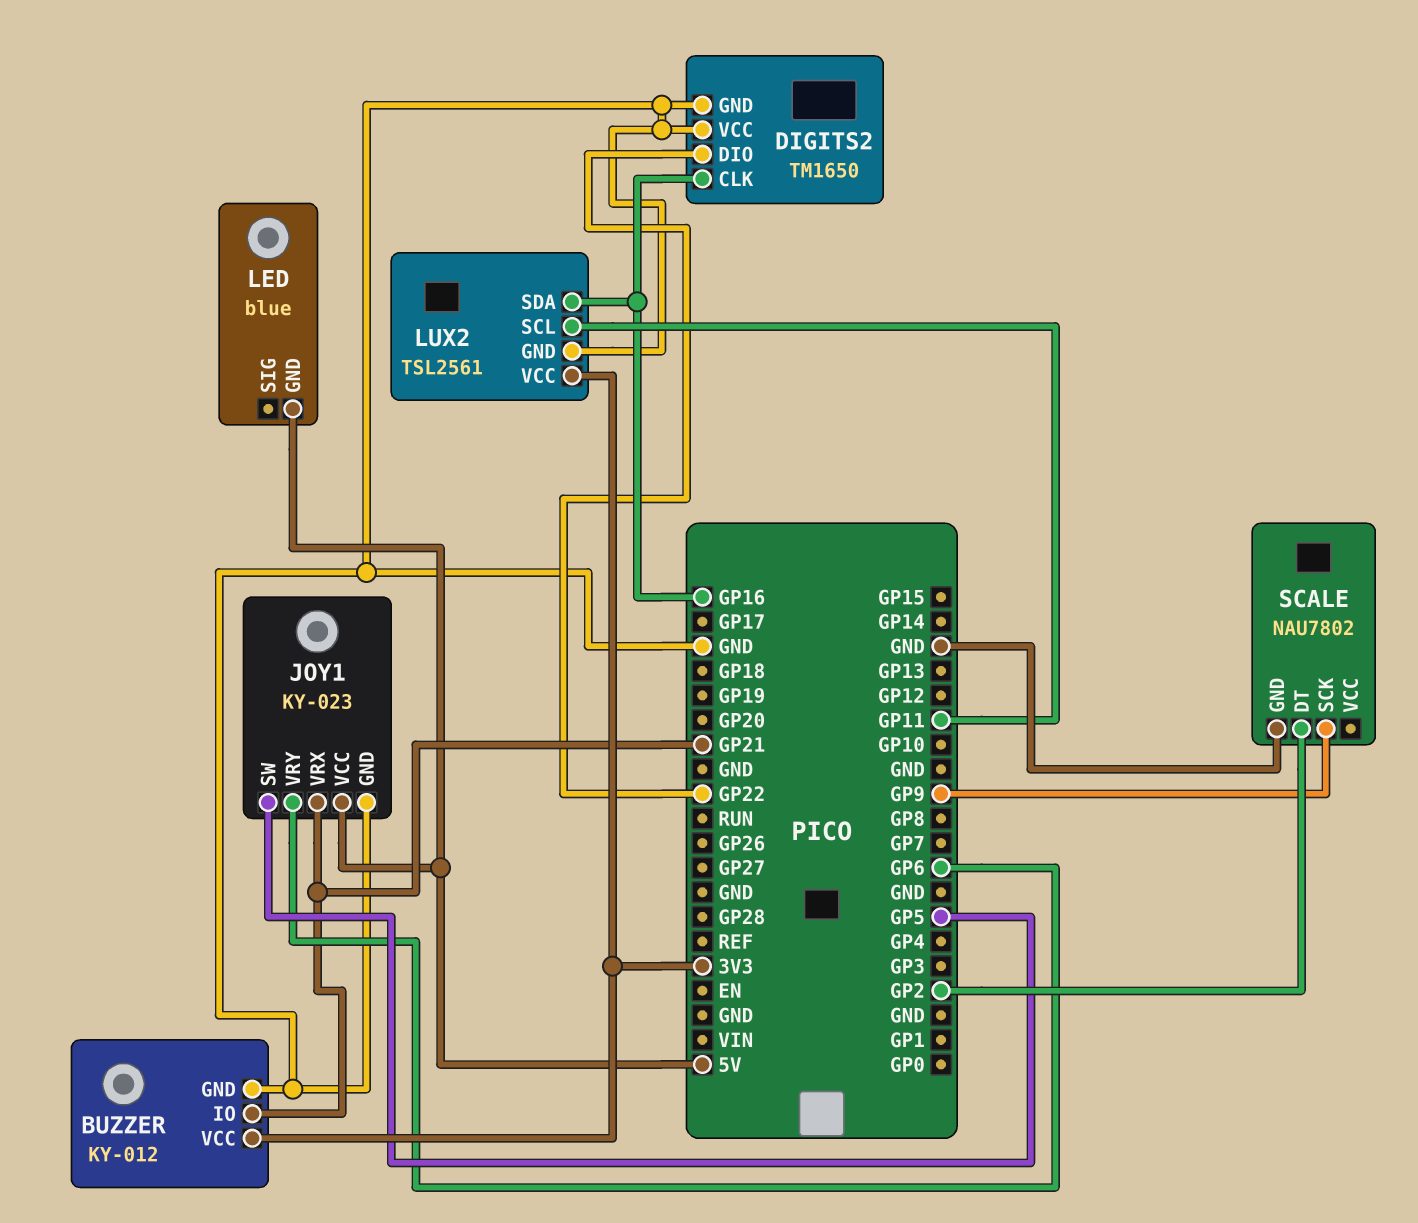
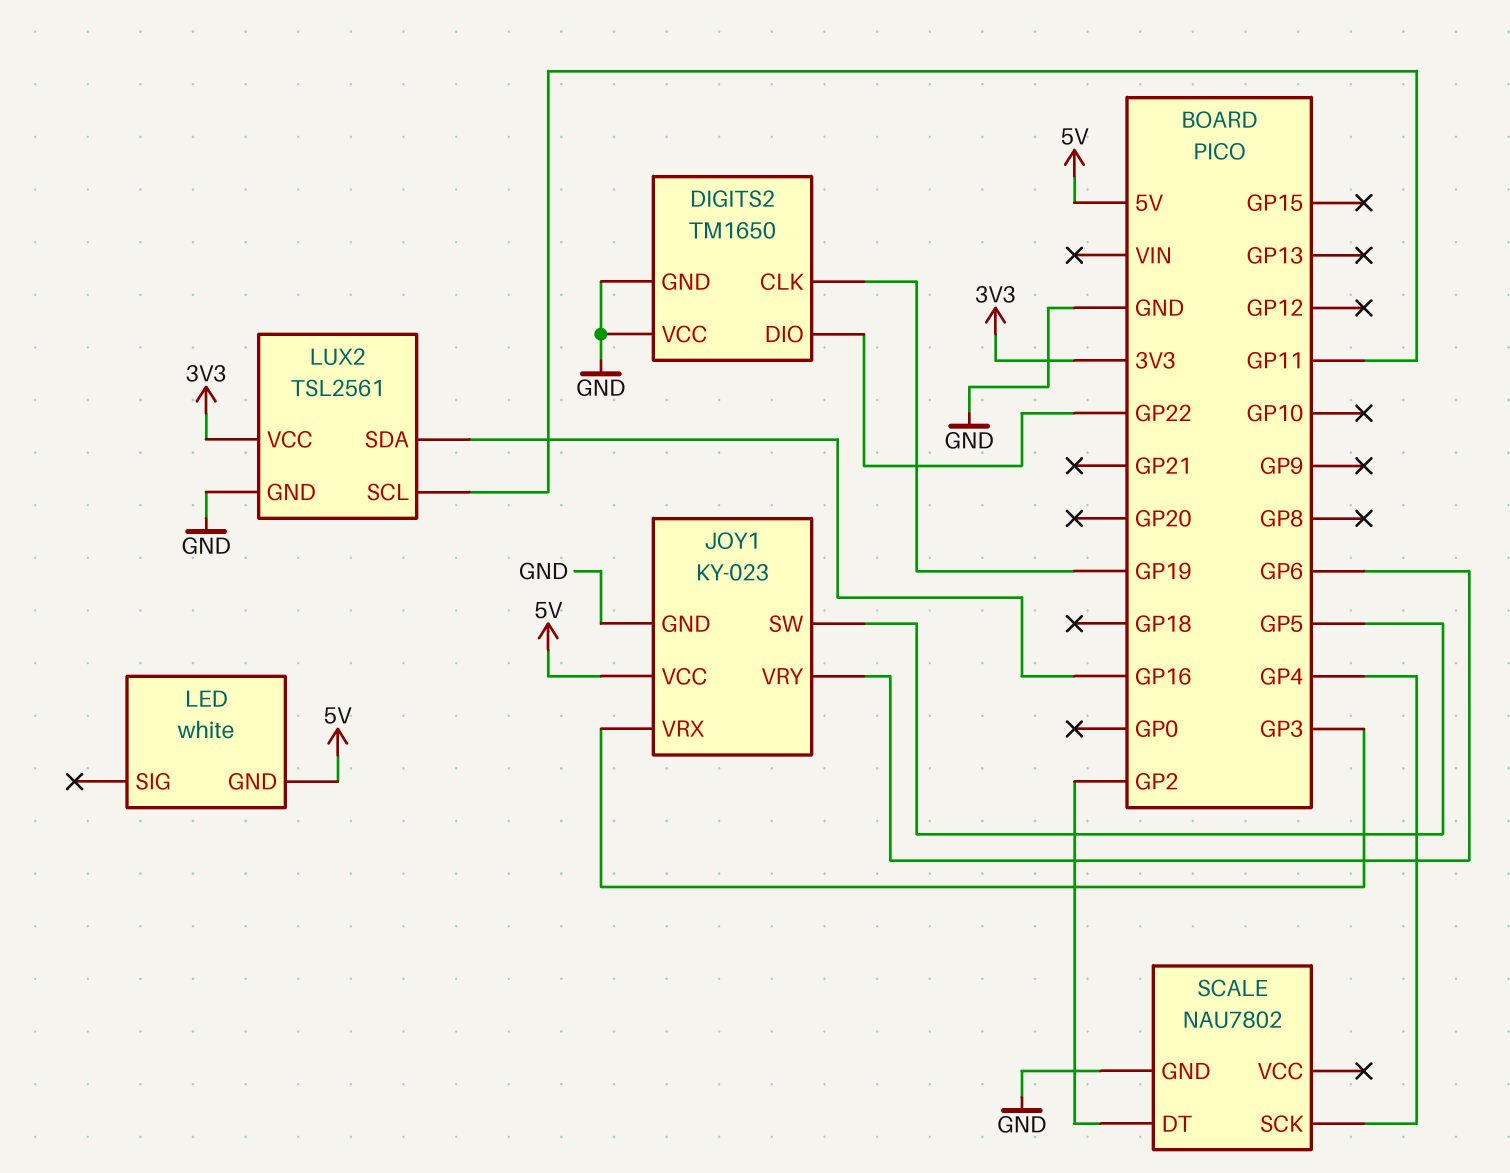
BUZZER: KY-012 -> none
BUZZER pin GND: GND -> none
BUZZER pin IO: GP21 -> none
BUZZER pin VCC: 3V3 -> none
DIGITS2 pin CLK: GP16 -> GP19
JOY1 pin VRX: GP21 -> GP3
LED: blue -> white
SCALE pin SCK: GP9 -> GP4

